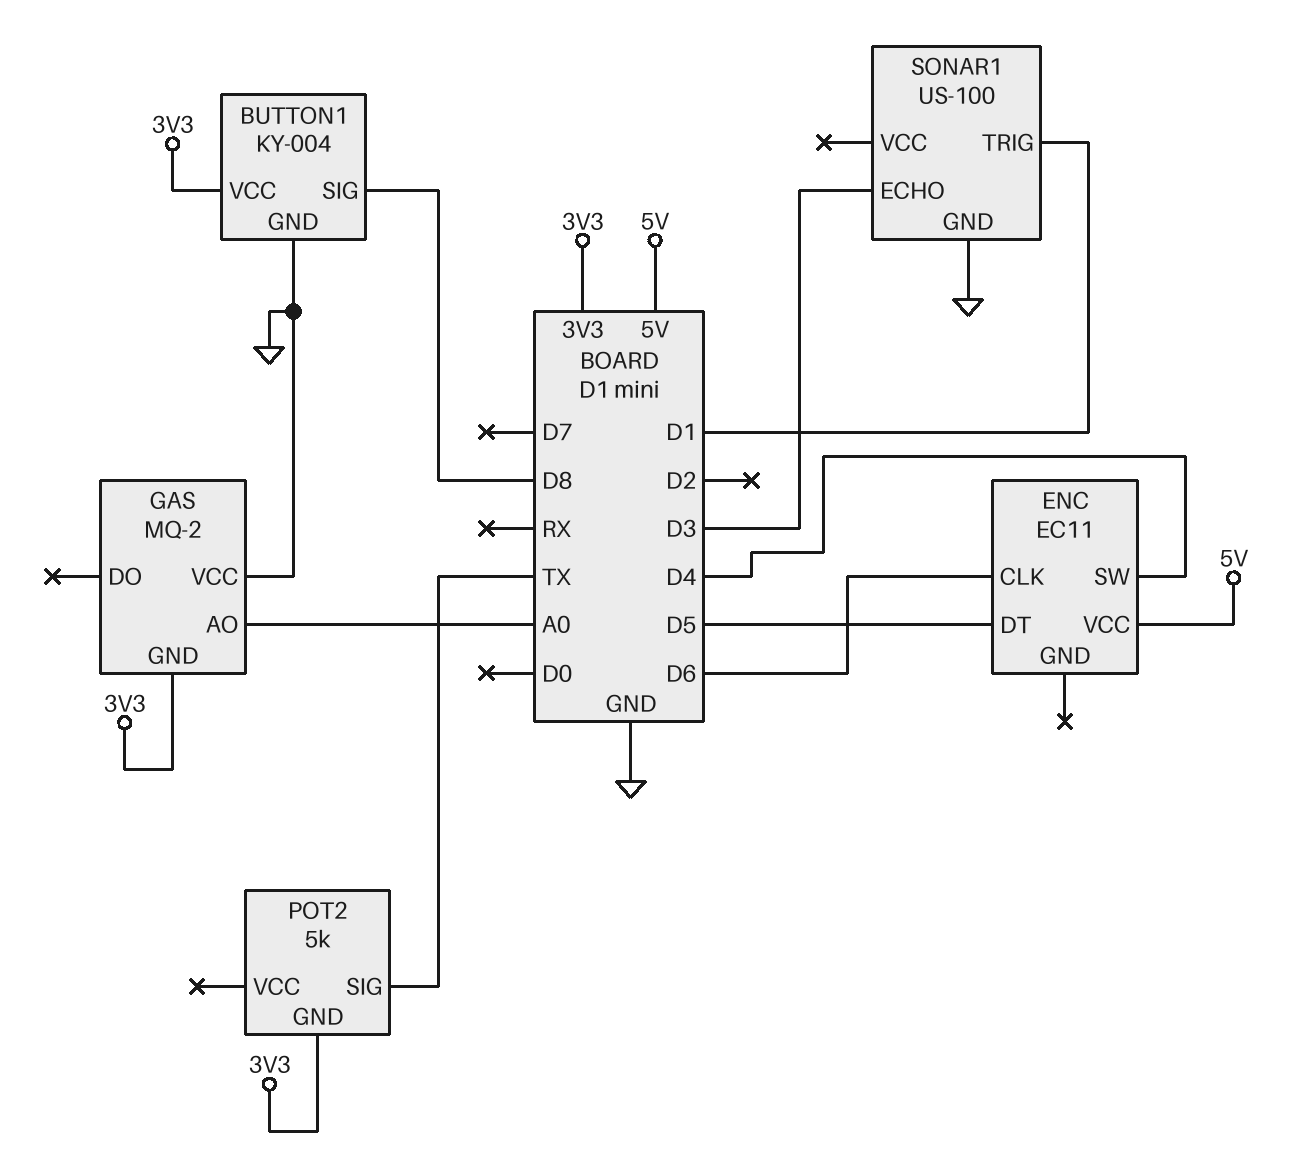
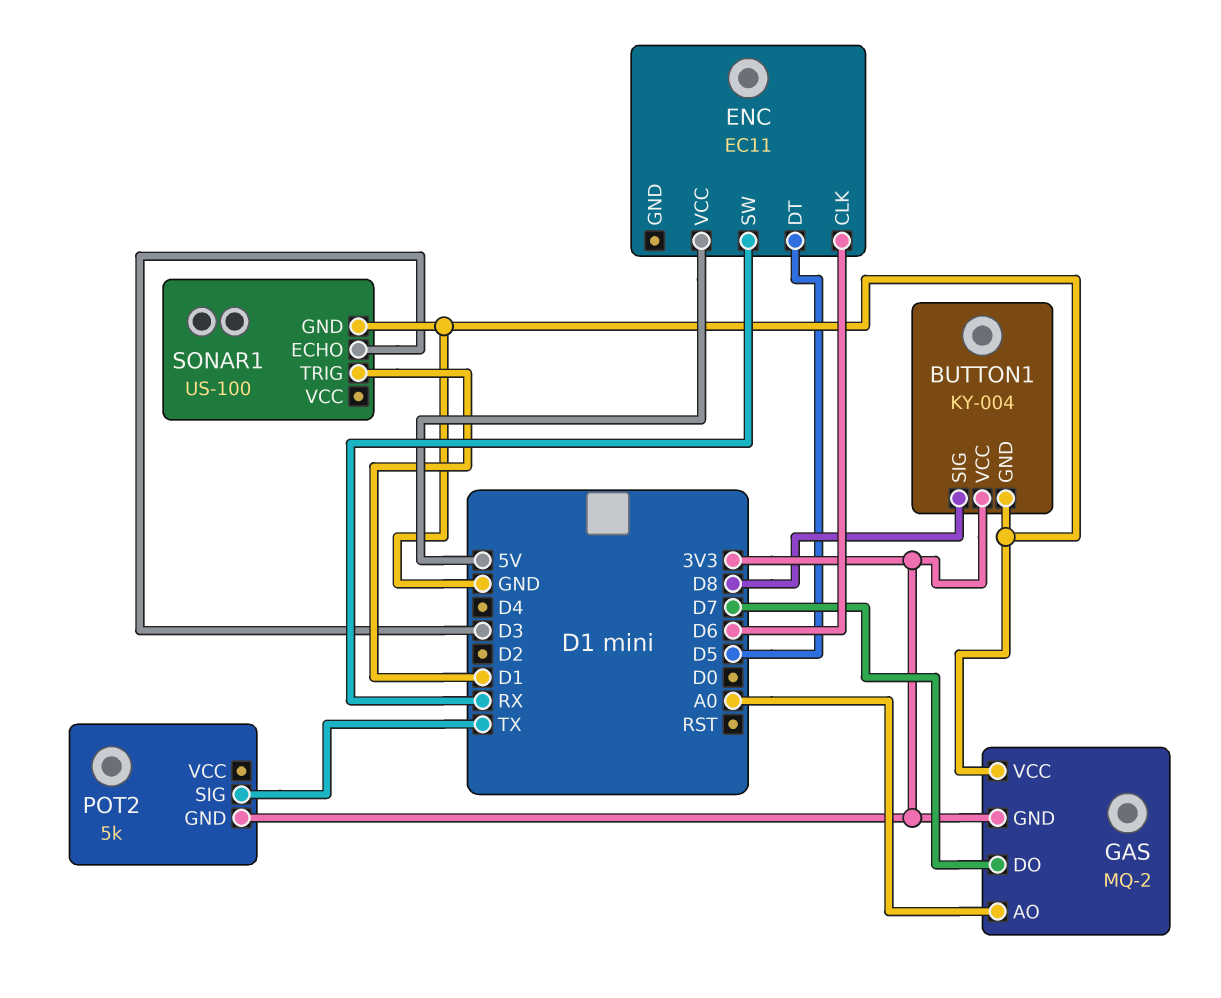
ENC pin SW: D4 -> RX
GAS pin DO: none -> D7

